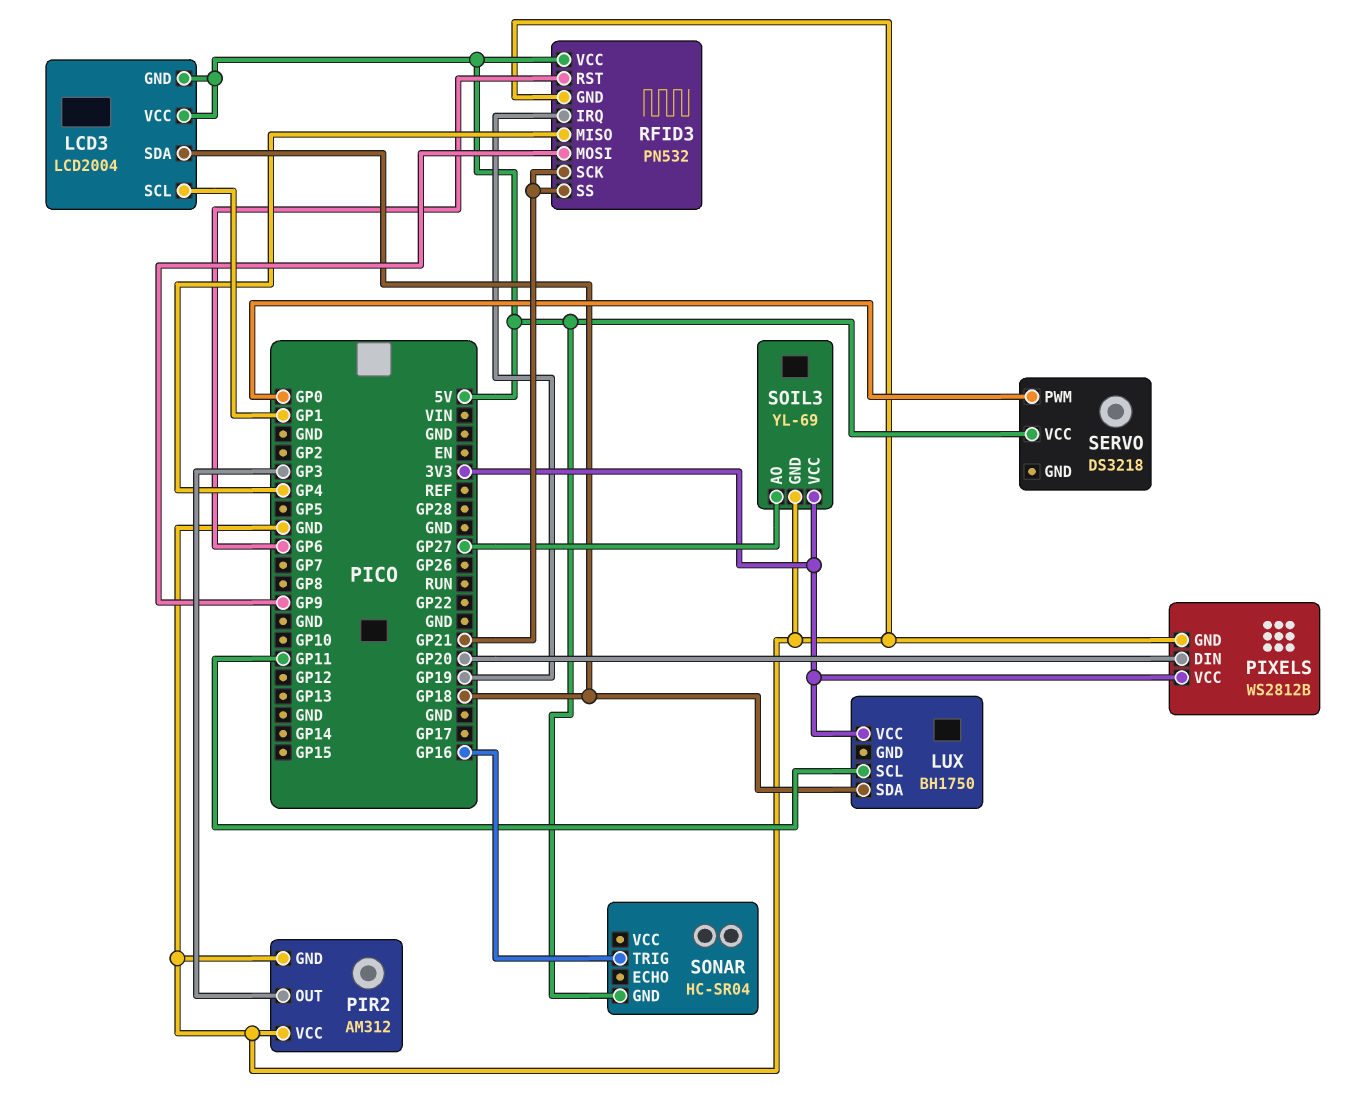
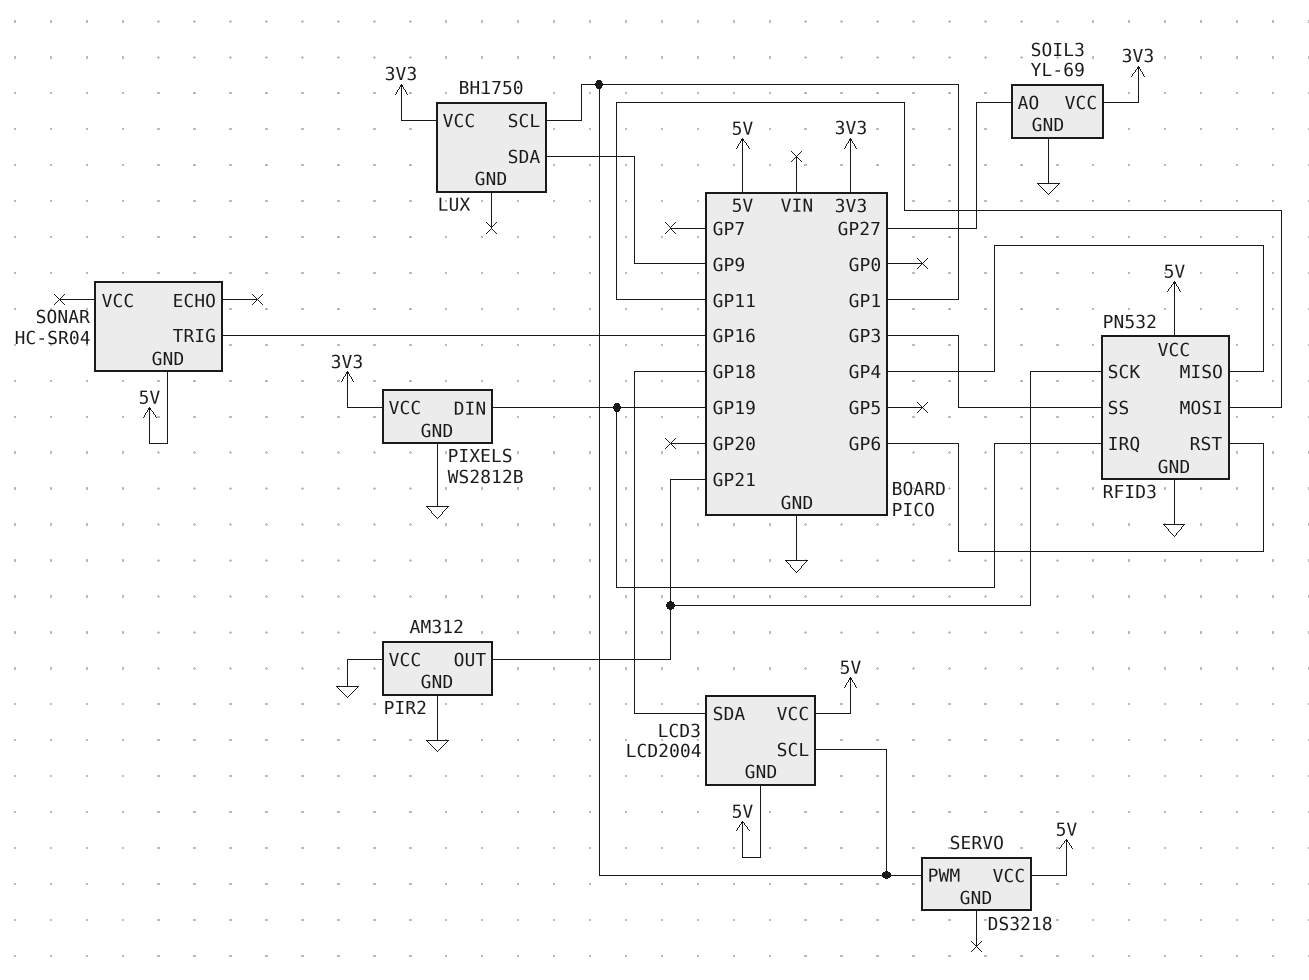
LUX pin SCL: GP11 -> GP1
LUX pin SDA: GP18 -> GP9
PIR2 pin OUT: GP3 -> GP21
PIXELS pin DIN: GP20 -> GP19
RFID3 pin MOSI: GP9 -> GP11
RFID3 pin SS: GP21 -> GP3
SERVO pin PWM: GP0 -> GP1

